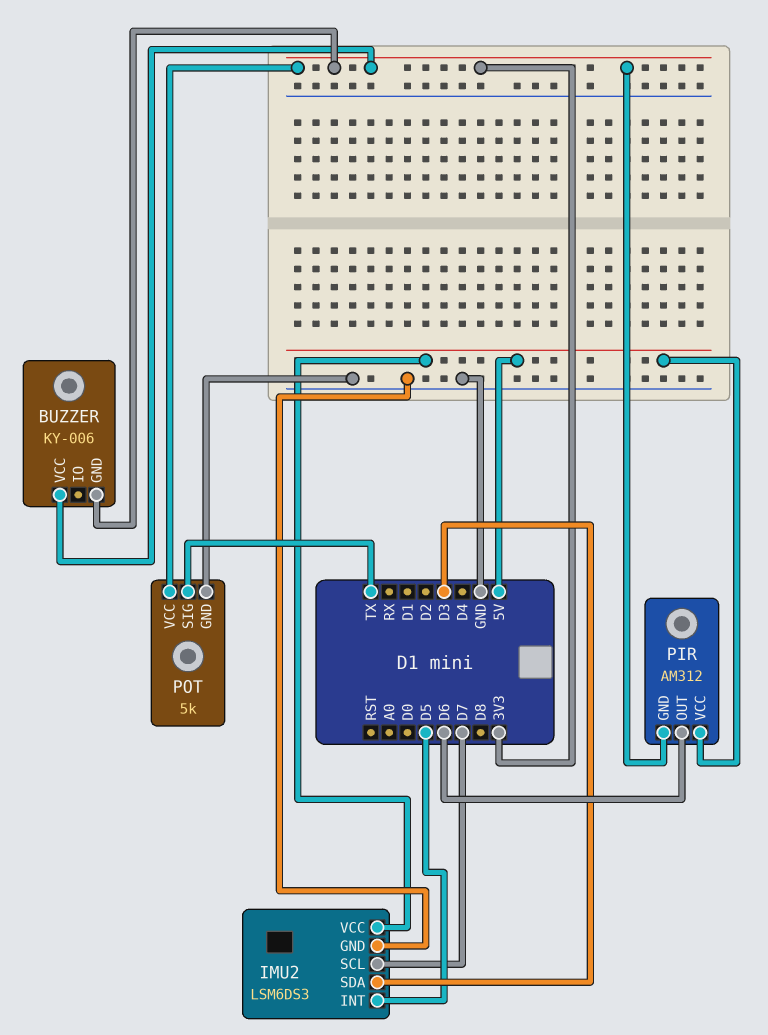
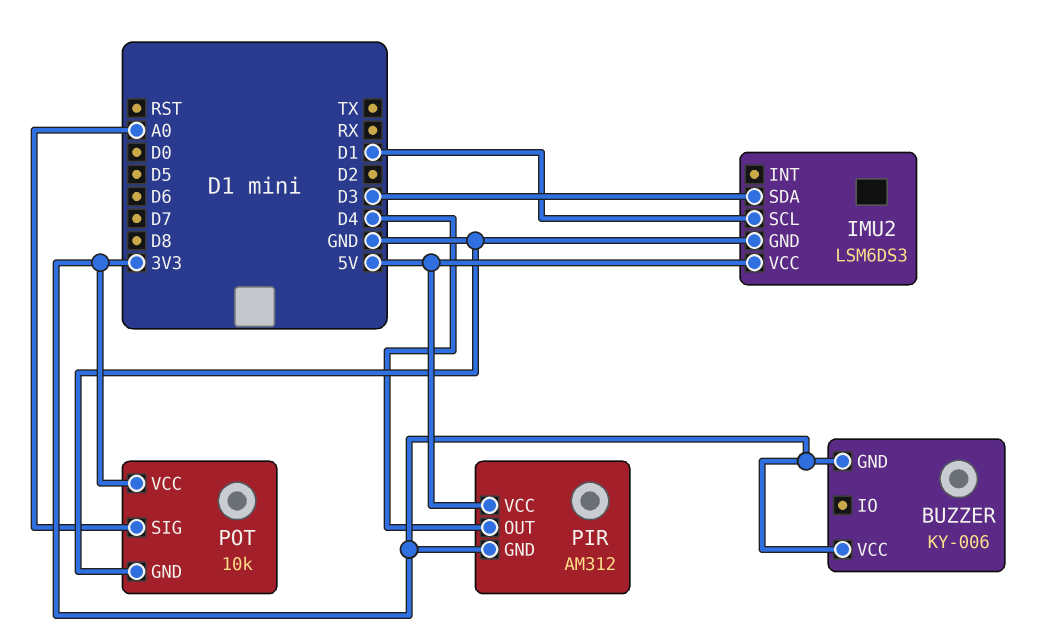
IMU2 pin INT: D5 -> none
IMU2 pin SCL: D7 -> D1
PIR pin OUT: D6 -> D4
POT: 5k -> 10k
POT pin SIG: TX -> A0

